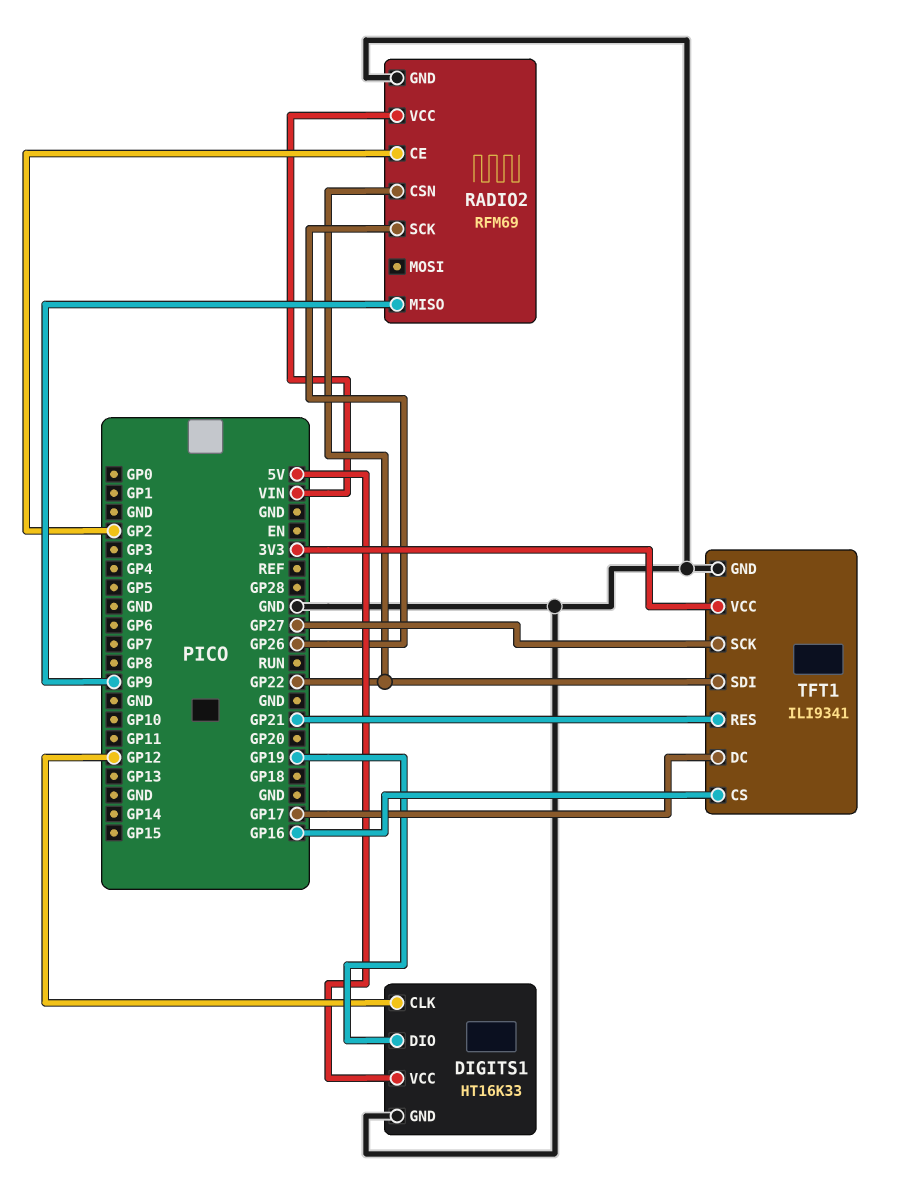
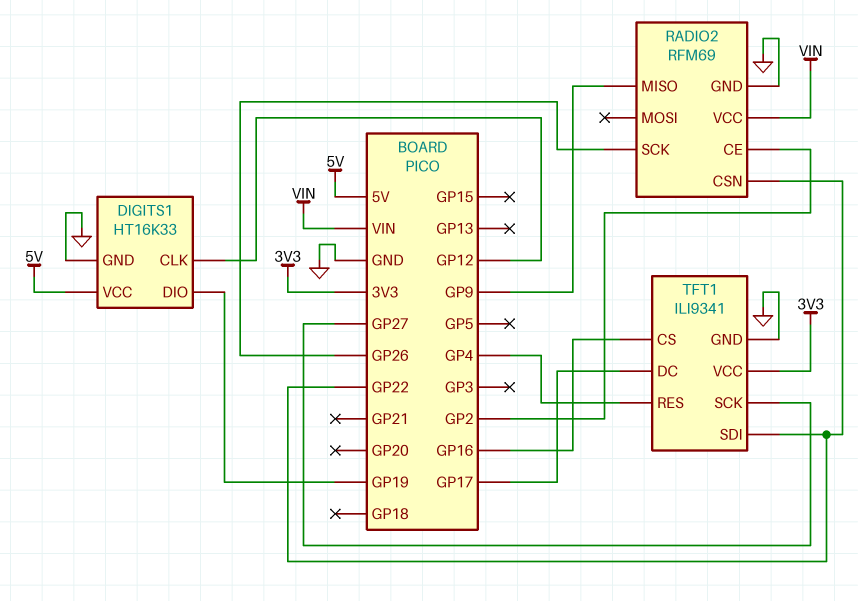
TFT1 pin RES: GP21 -> GP4

